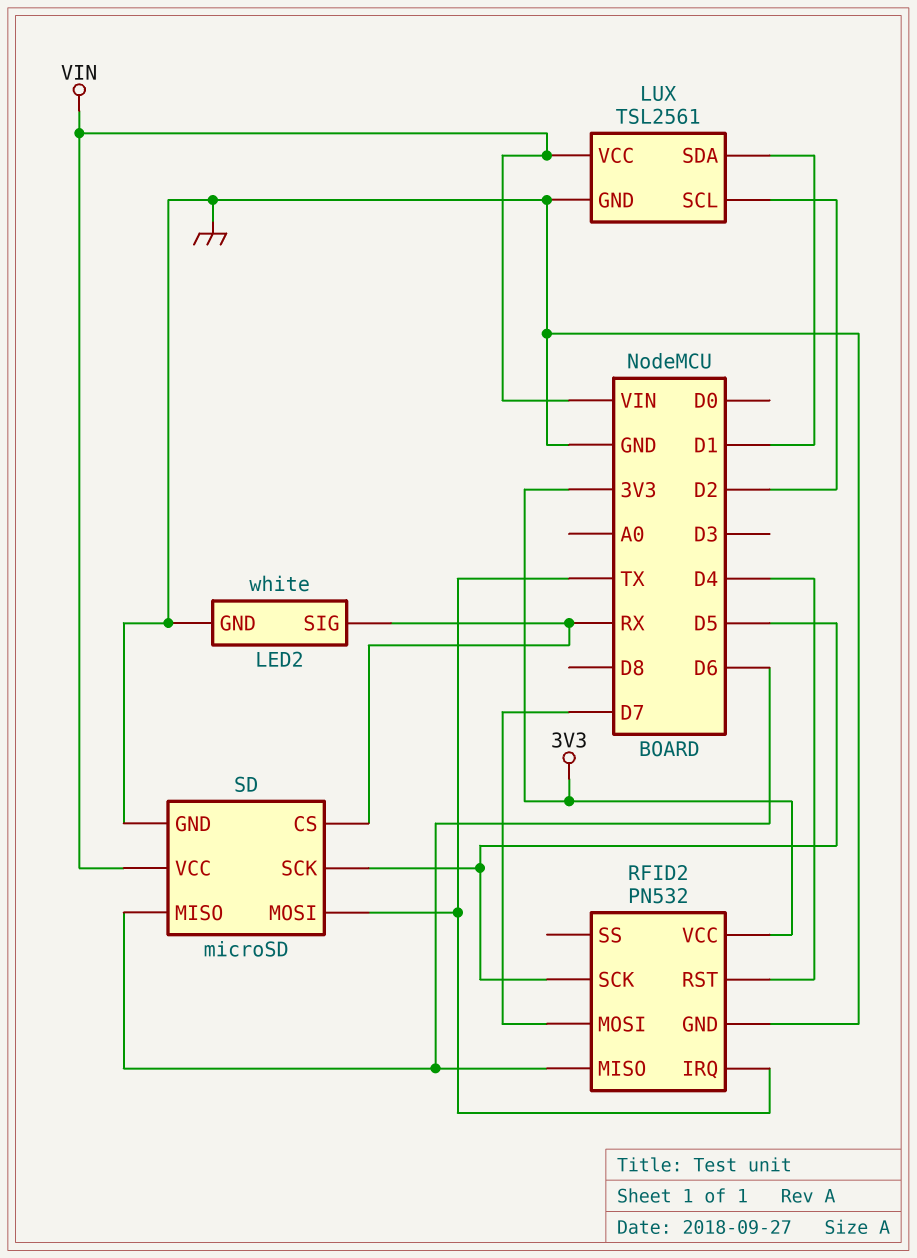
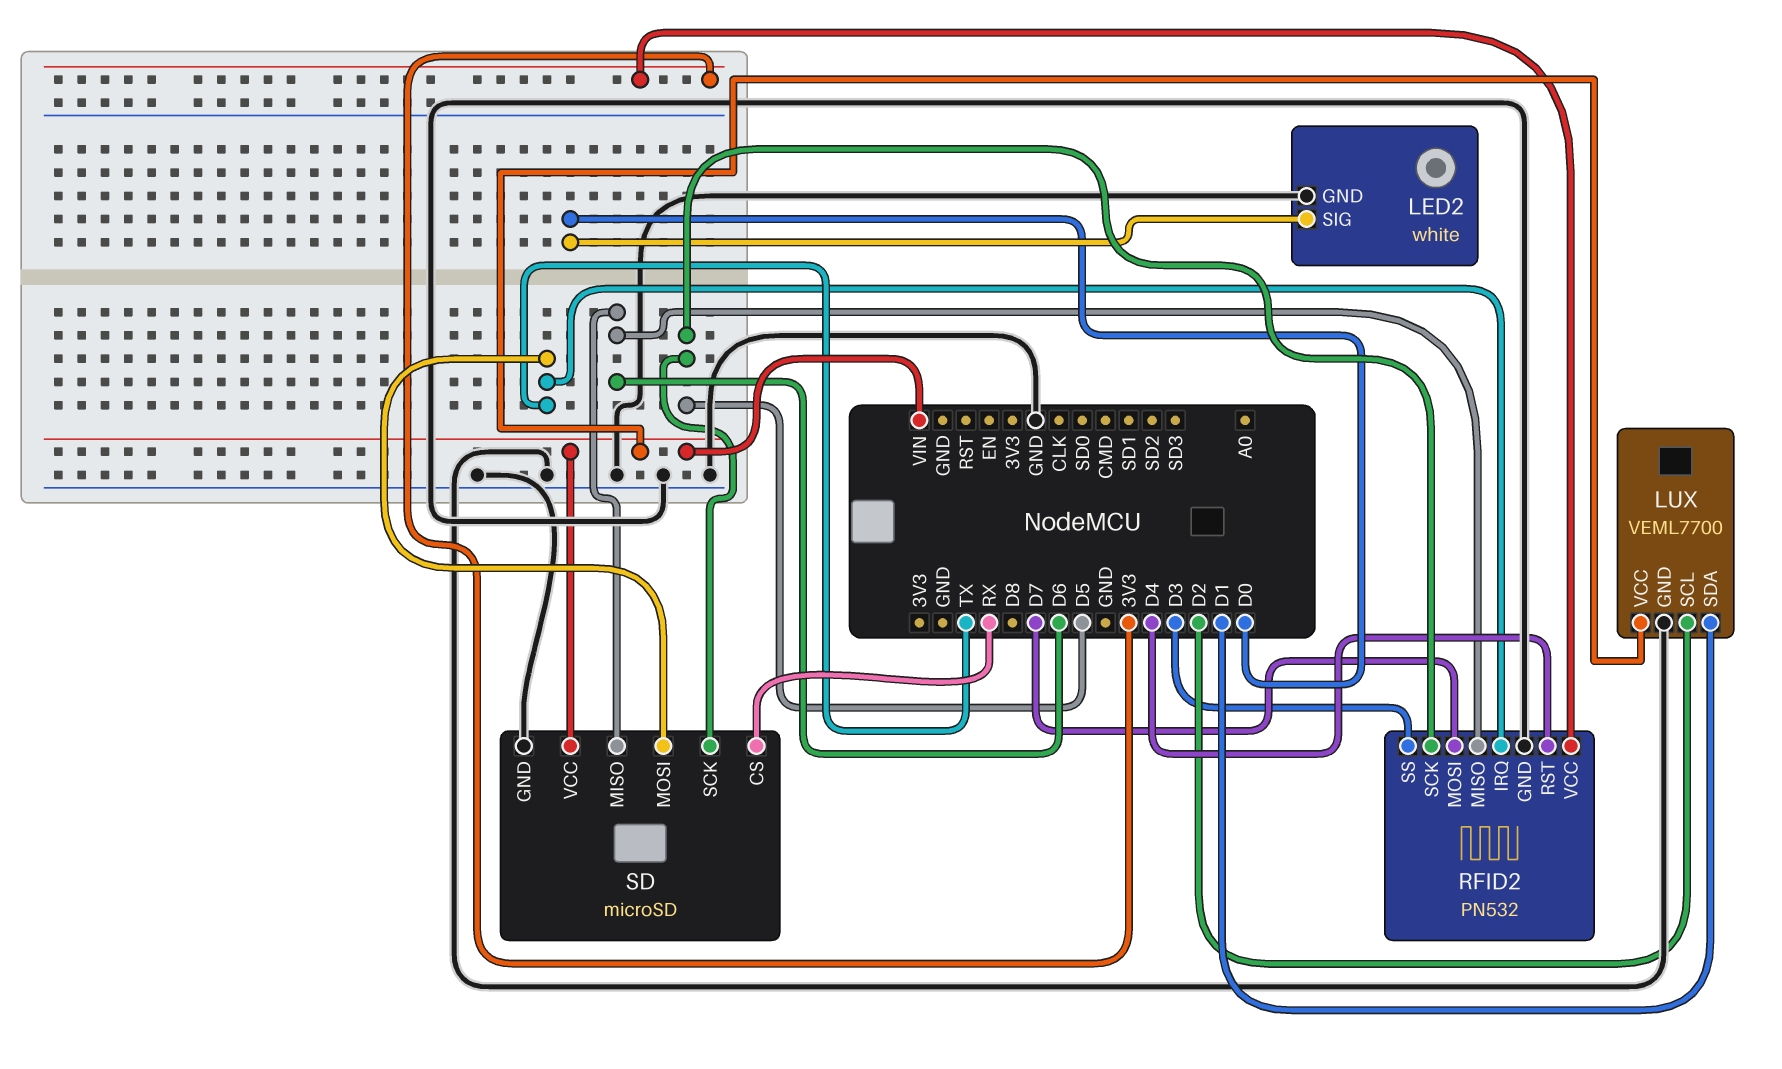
LED2 pin SIG: RX -> D0
LUX: TSL2561 -> VEML7700
RFID2 pin SS: none -> D3

